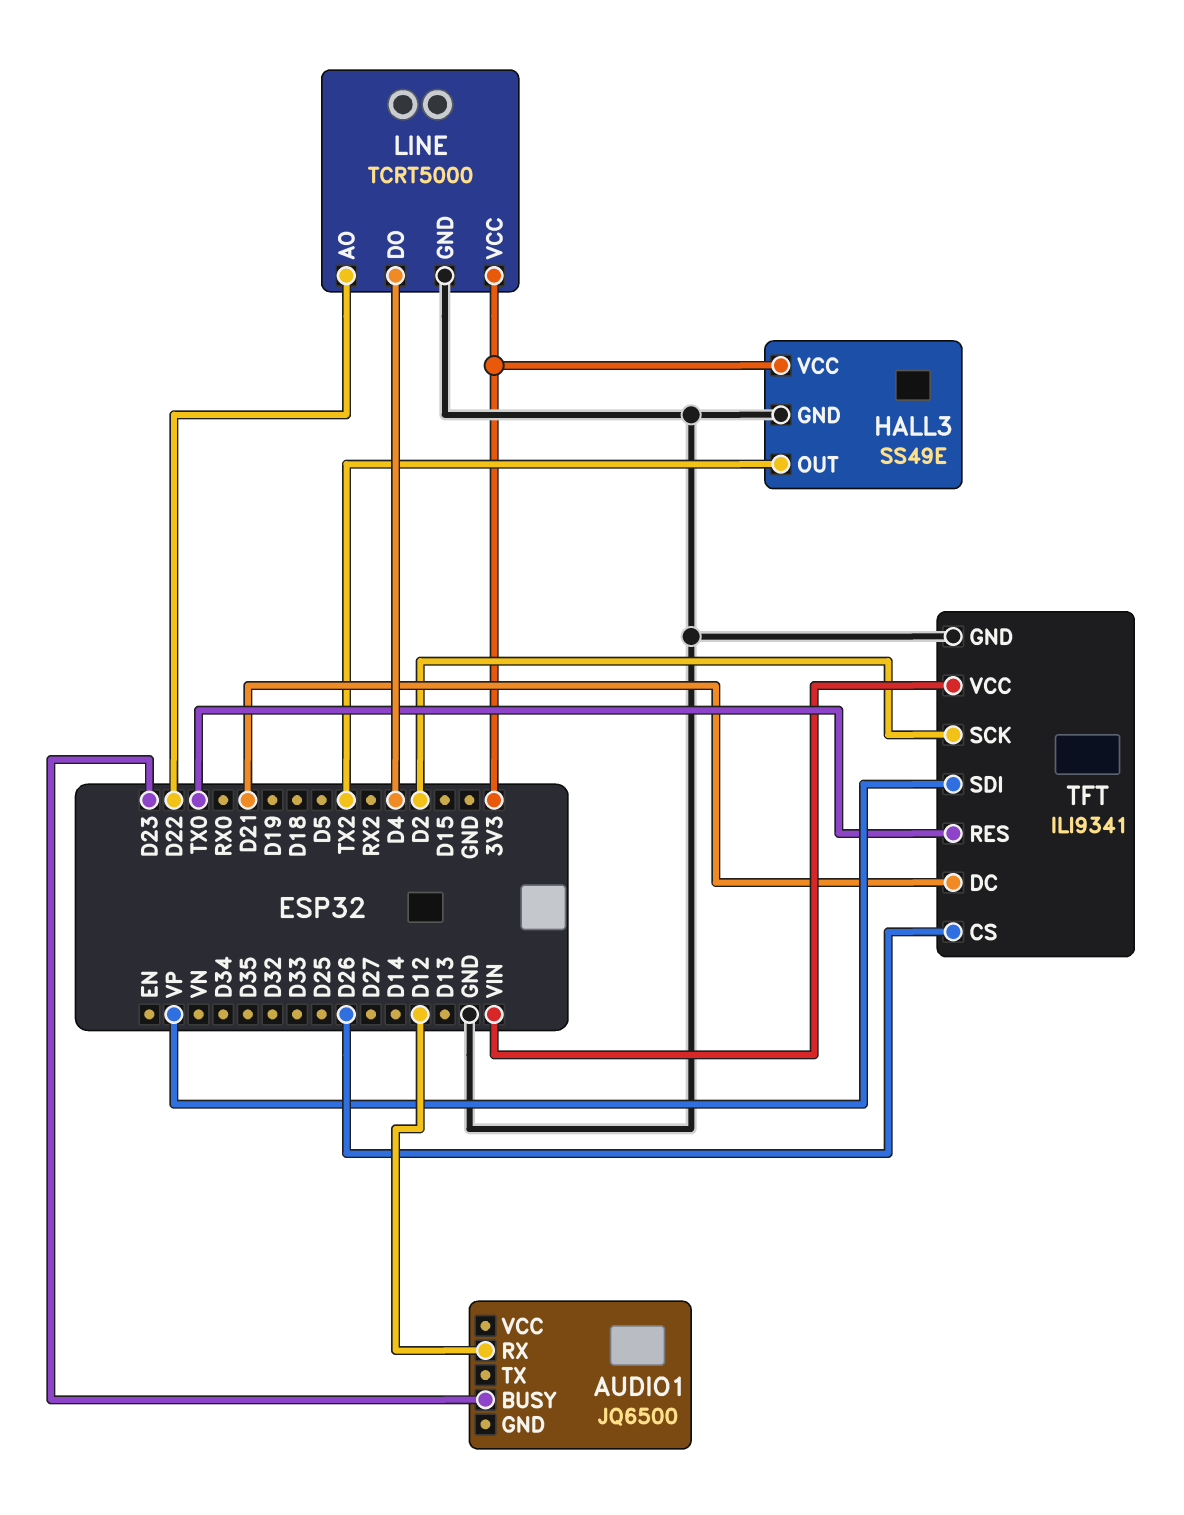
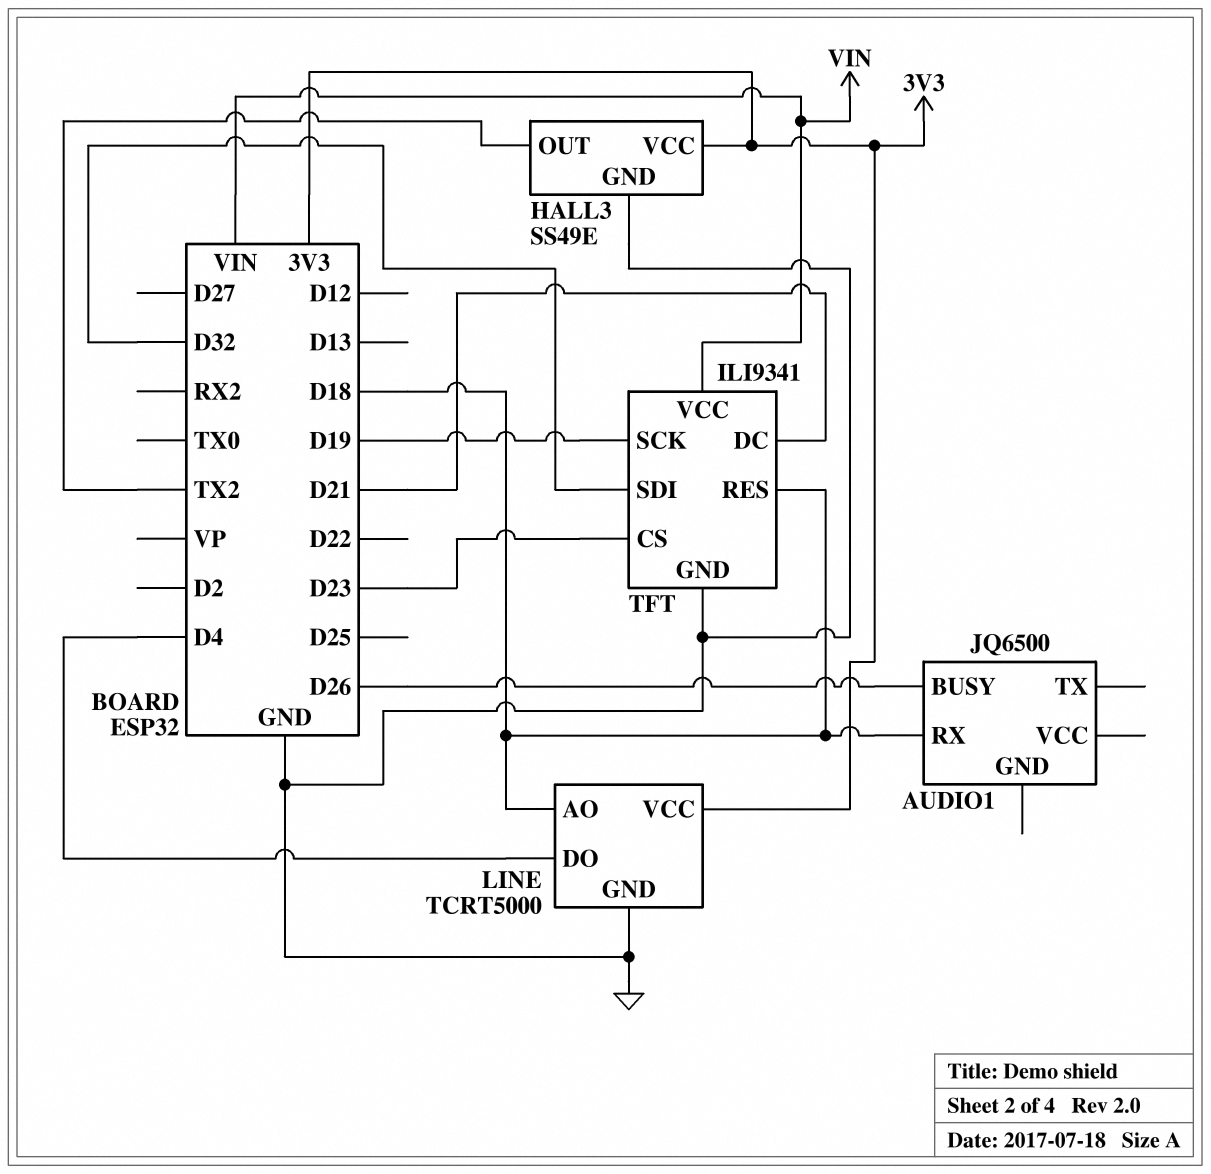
AUDIO1 pin BUSY: D23 -> D26
AUDIO1 pin RX: D12 -> D18
LINE pin AO: D22 -> D18
TFT pin CS: D26 -> D23
TFT pin RES: TX0 -> D18
TFT pin SCK: D2 -> D19
TFT pin SDI: VP -> D32

